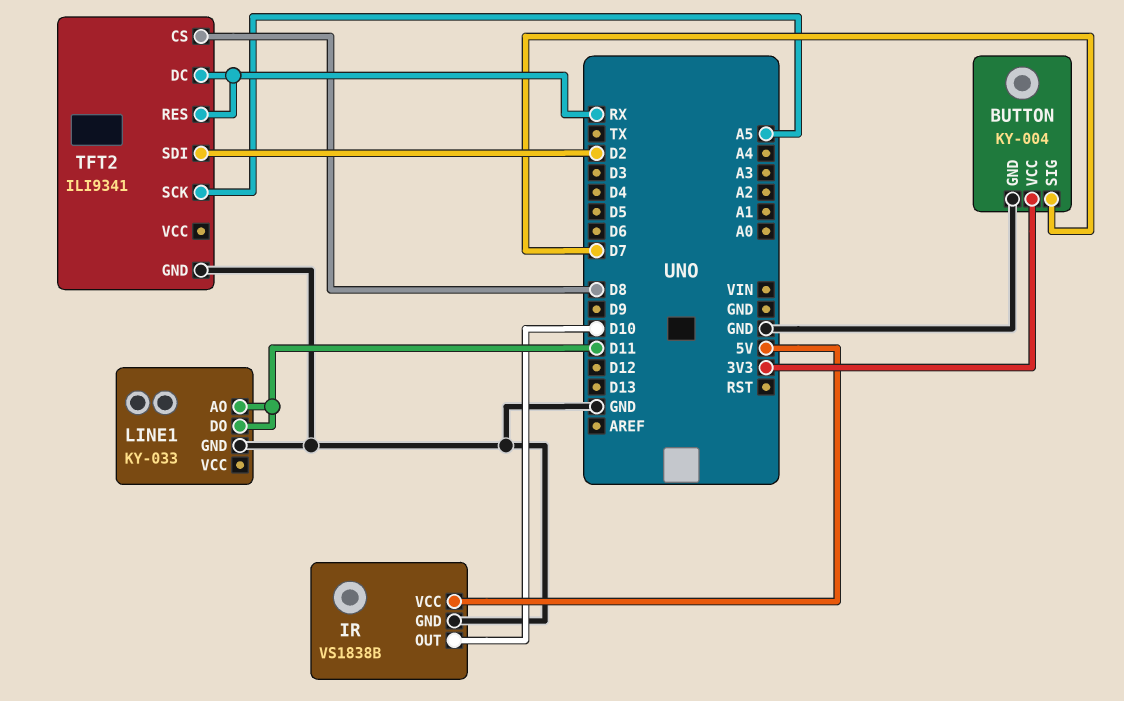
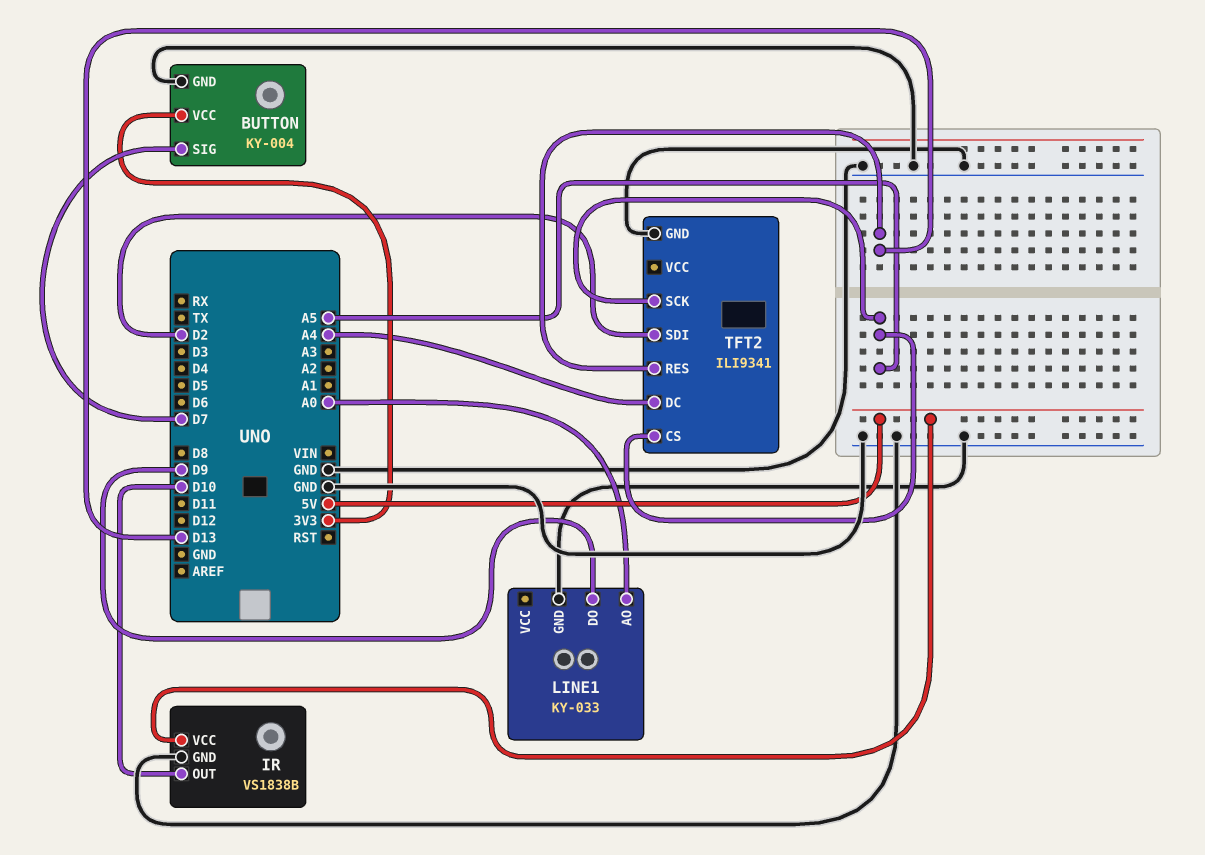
LINE1 pin AO: D11 -> A0
LINE1 pin DO: D11 -> D9
TFT2 pin CS: D8 -> A5
TFT2 pin DC: RX -> A4
TFT2 pin RES: RX -> D13

